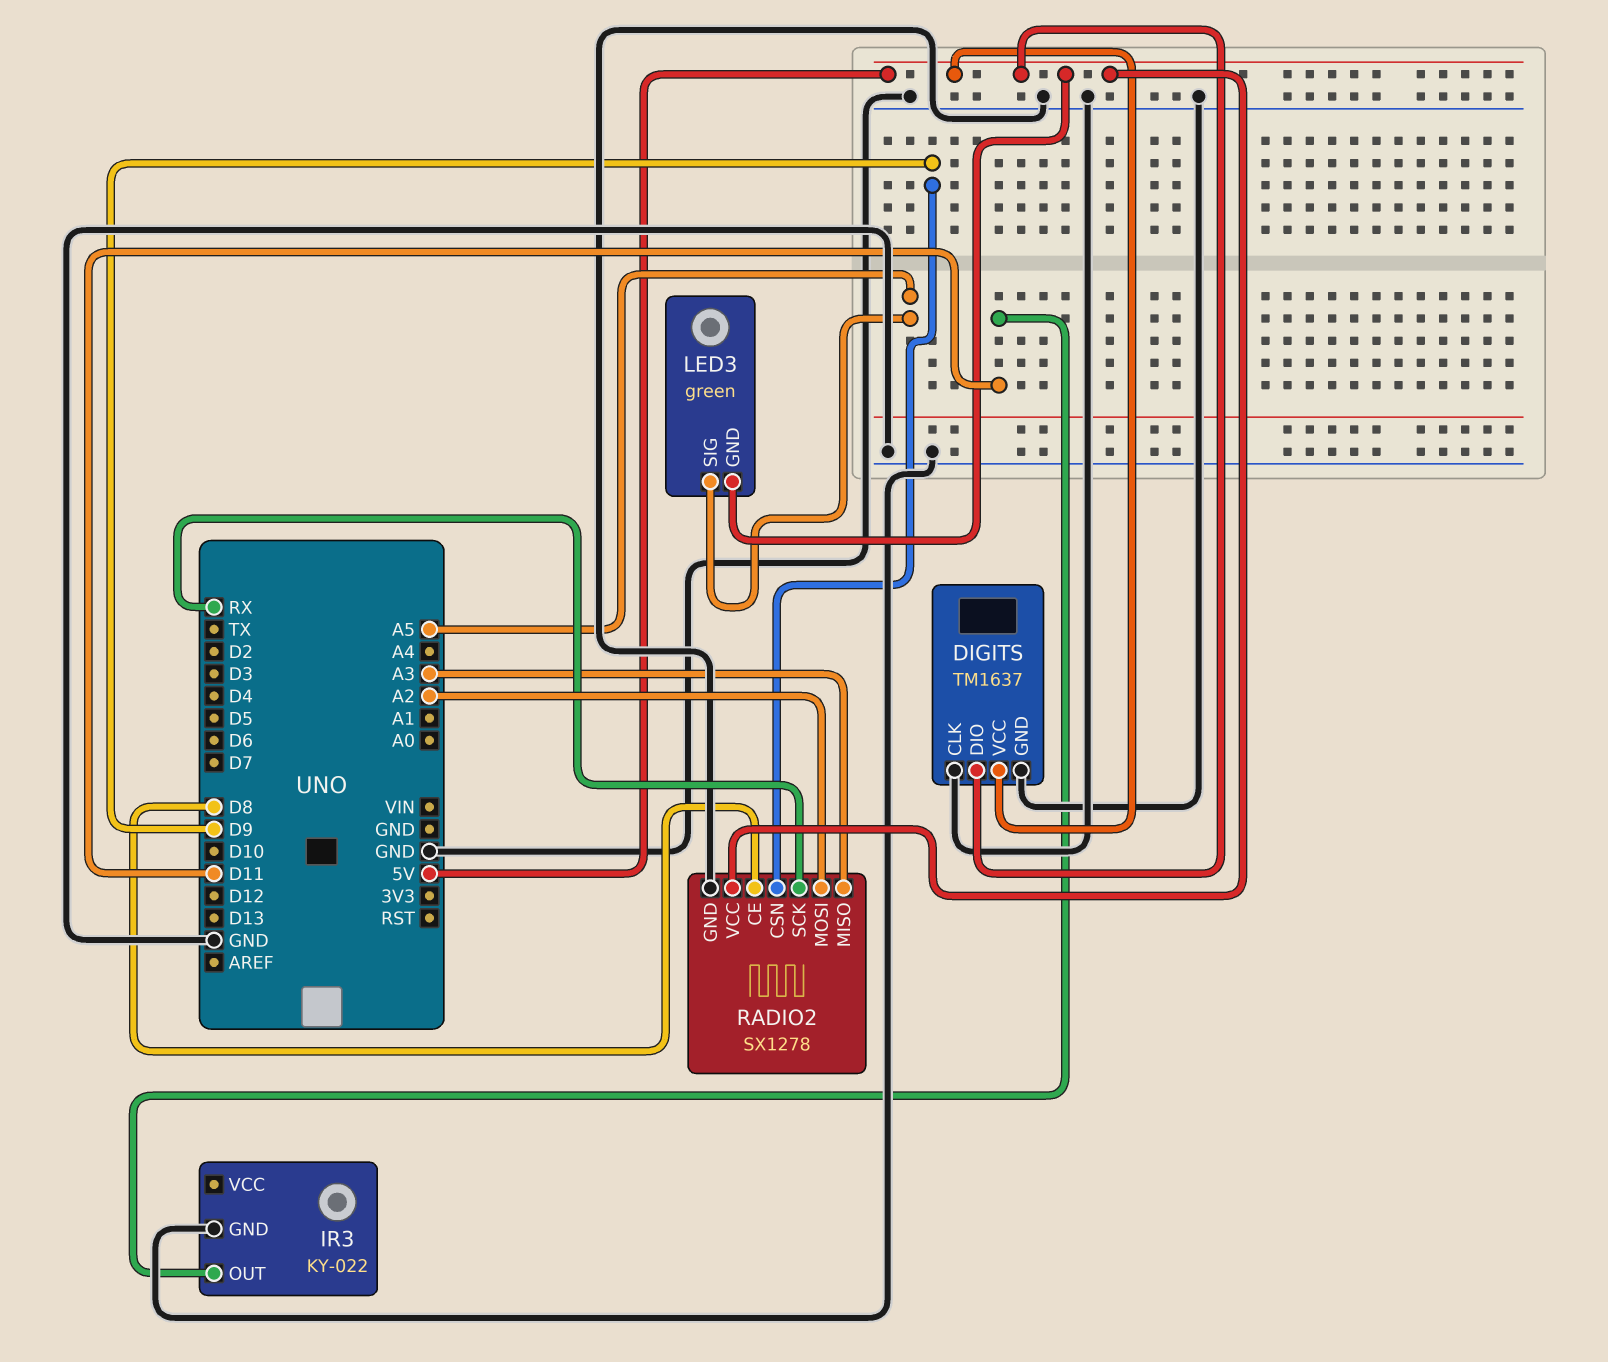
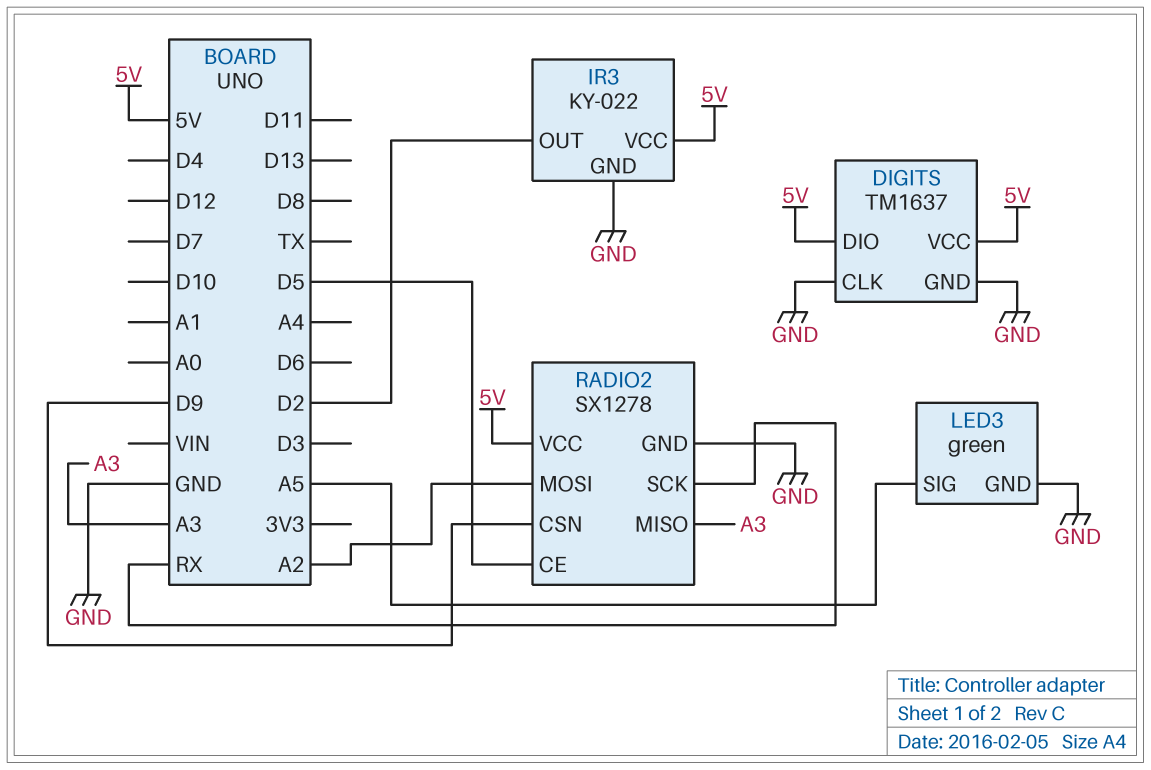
IR3 pin OUT: D11 -> D2
IR3 pin VCC: none -> 5V
LED3 pin GND: 5V -> GND
RADIO2 pin CE: D8 -> D5

